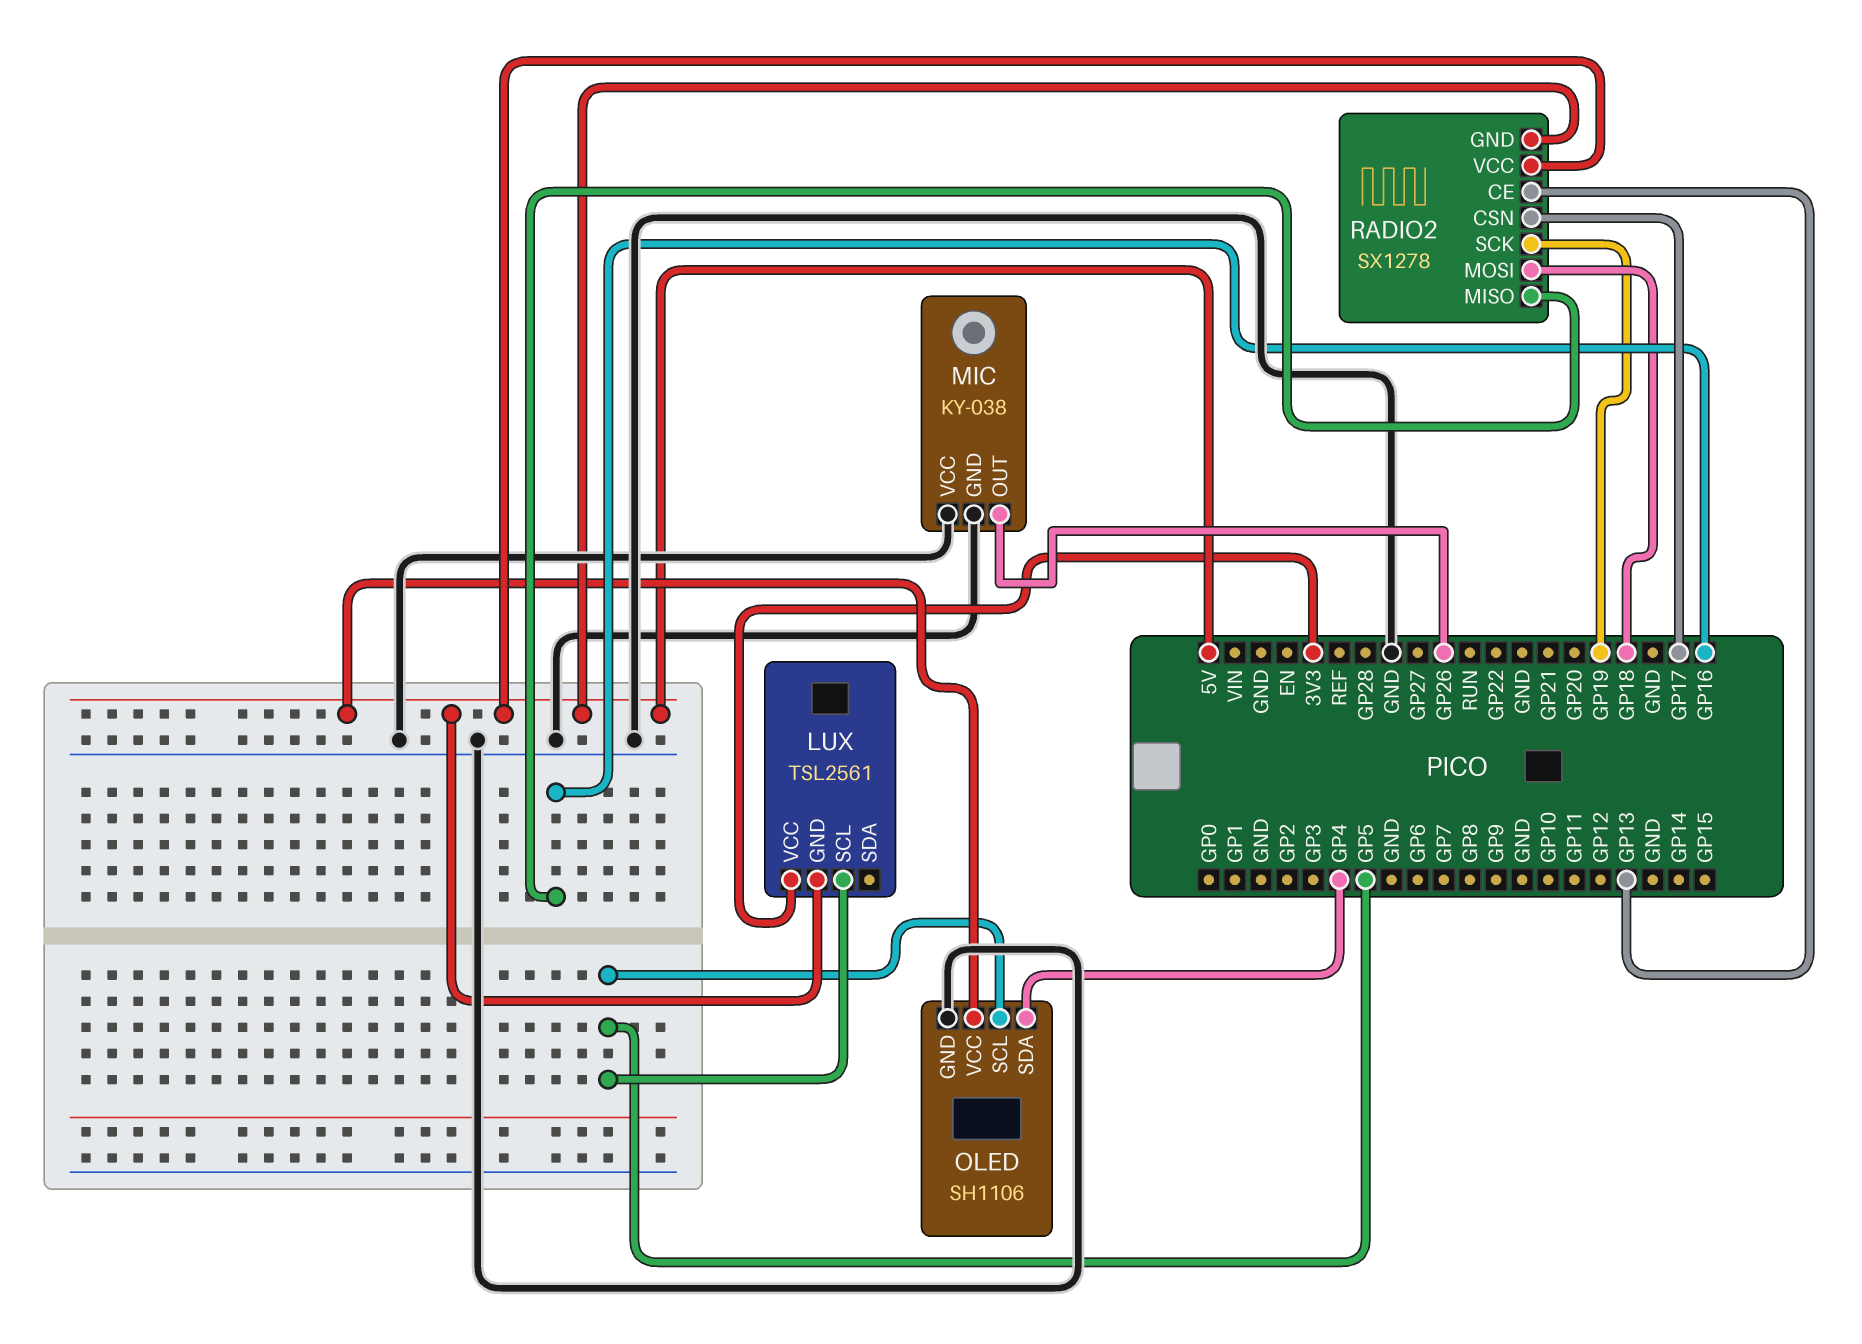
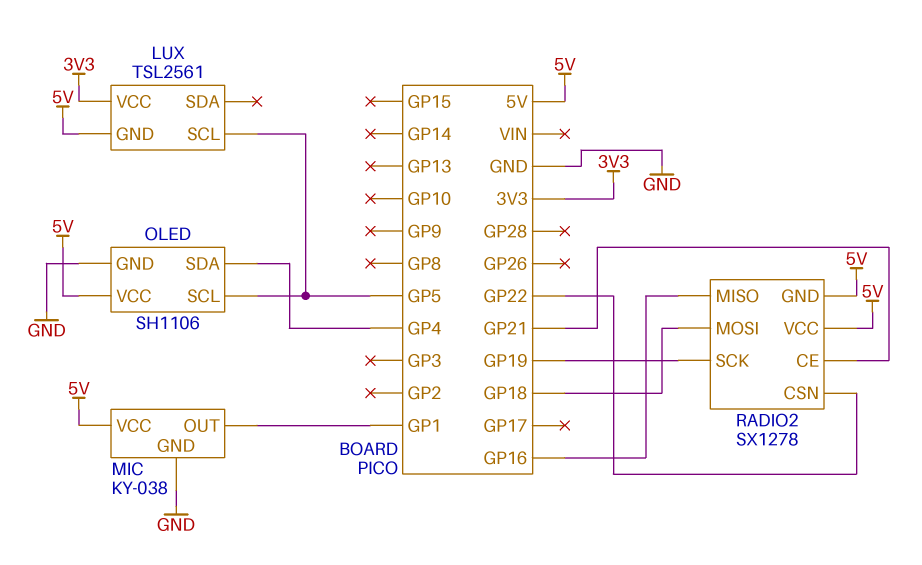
MIC pin OUT: GP26 -> GP1
MIC pin VCC: GND -> 5V
RADIO2 pin CE: GP13 -> GP21
RADIO2 pin CSN: GP17 -> GP22

